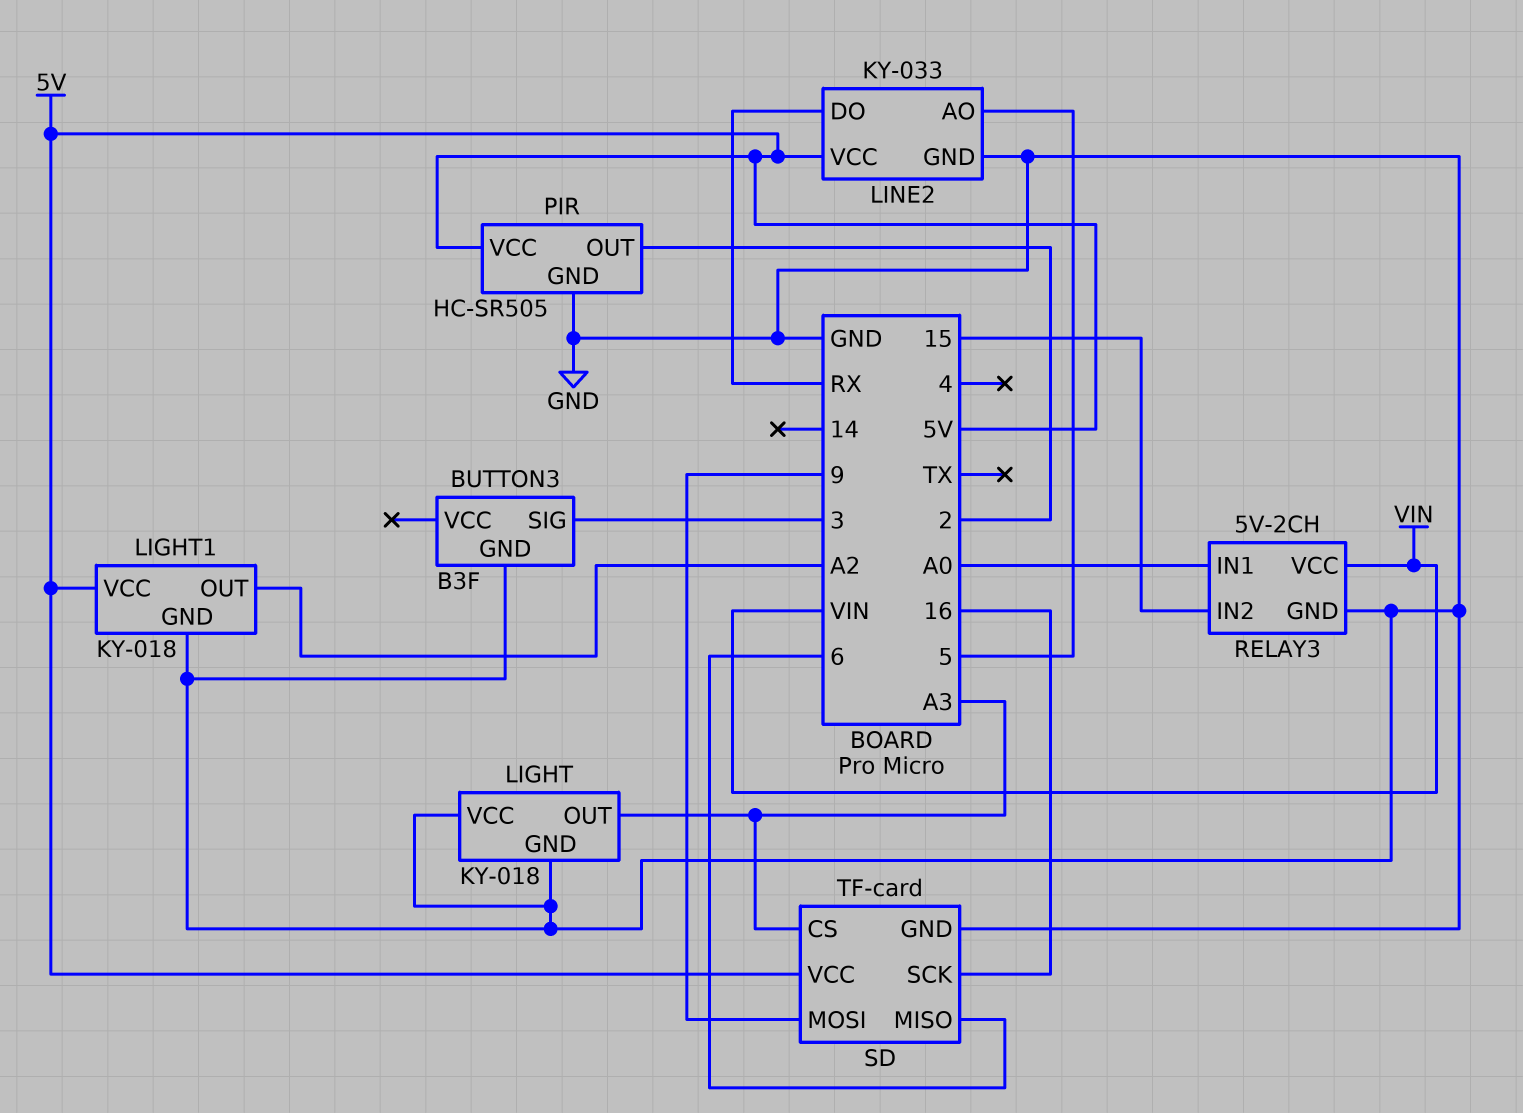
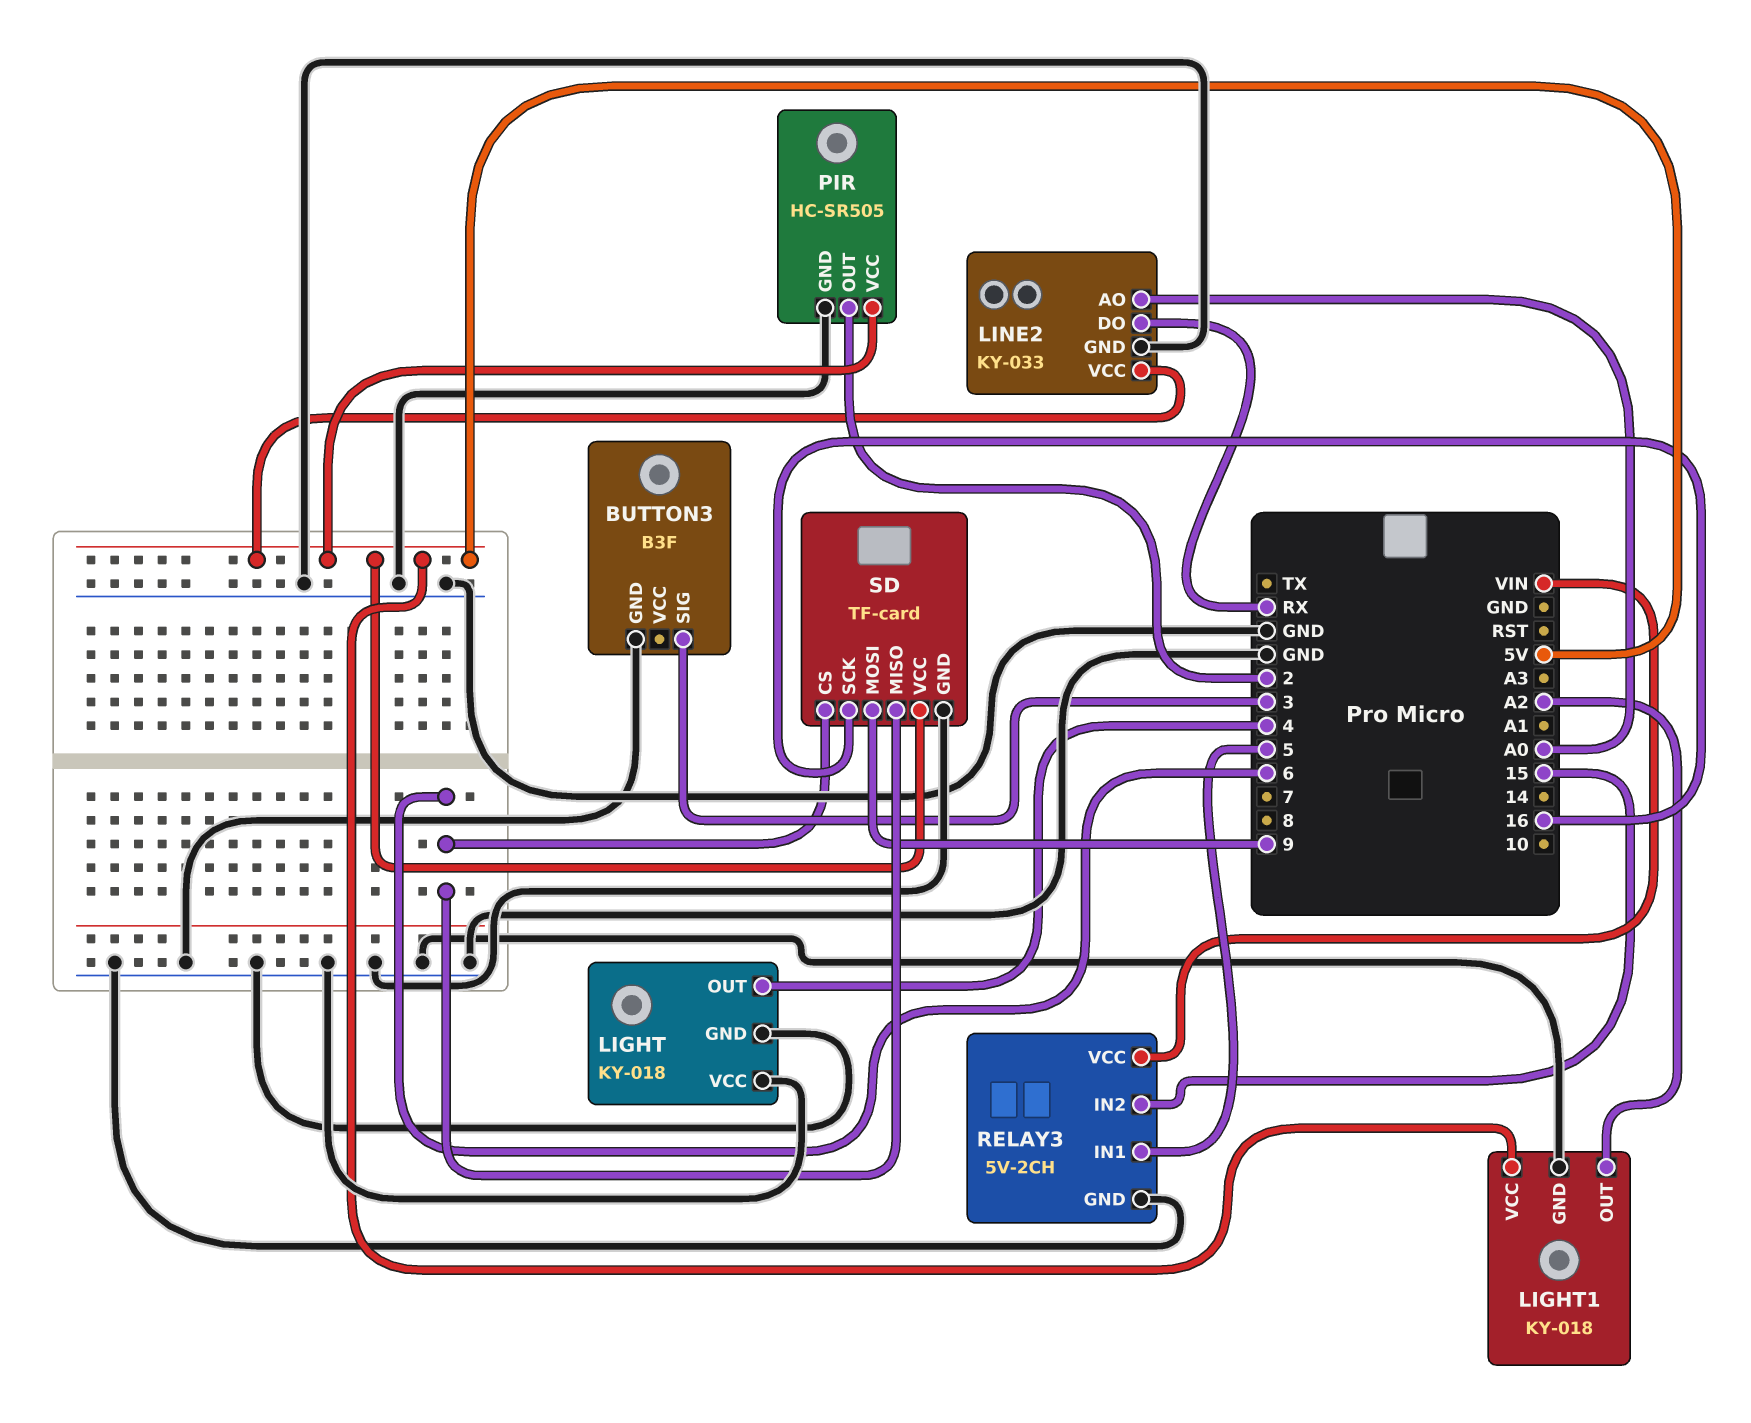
LIGHT pin OUT: A3 -> 4
LINE2 pin AO: 5 -> A0
RELAY3 pin IN1: A0 -> 5
SD pin CS: A3 -> 6

